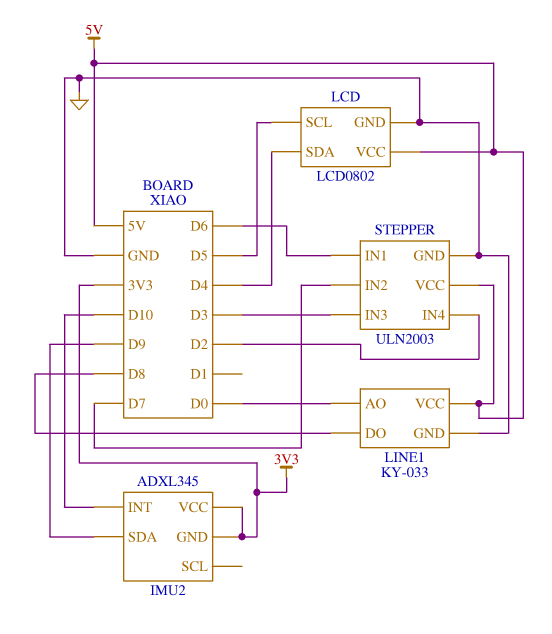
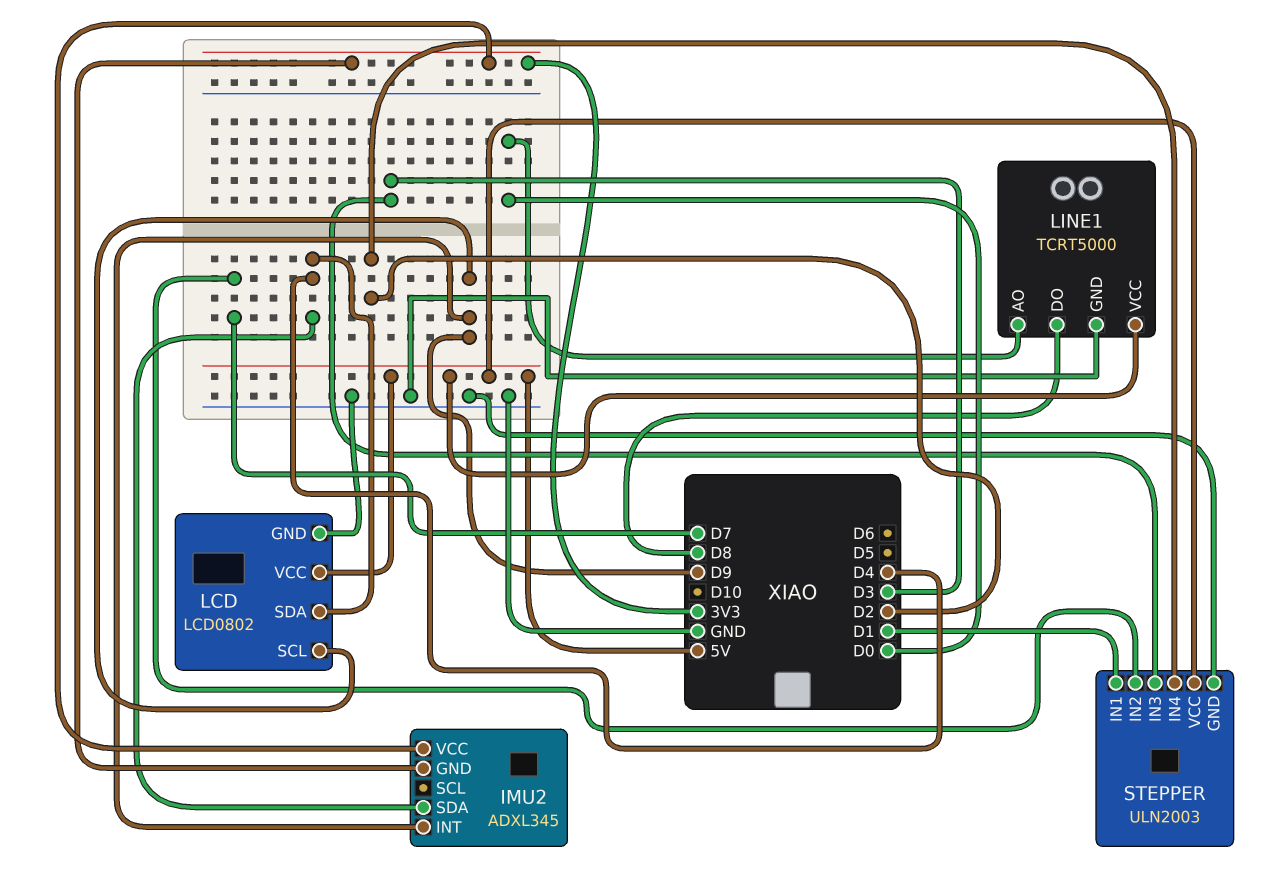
IMU2 pin INT: D10 -> D9
IMU2 pin SDA: D9 -> D4
LCD pin SCL: D5 -> D9
LINE1: KY-033 -> TCRT5000
STEPPER pin IN1: D6 -> D1

